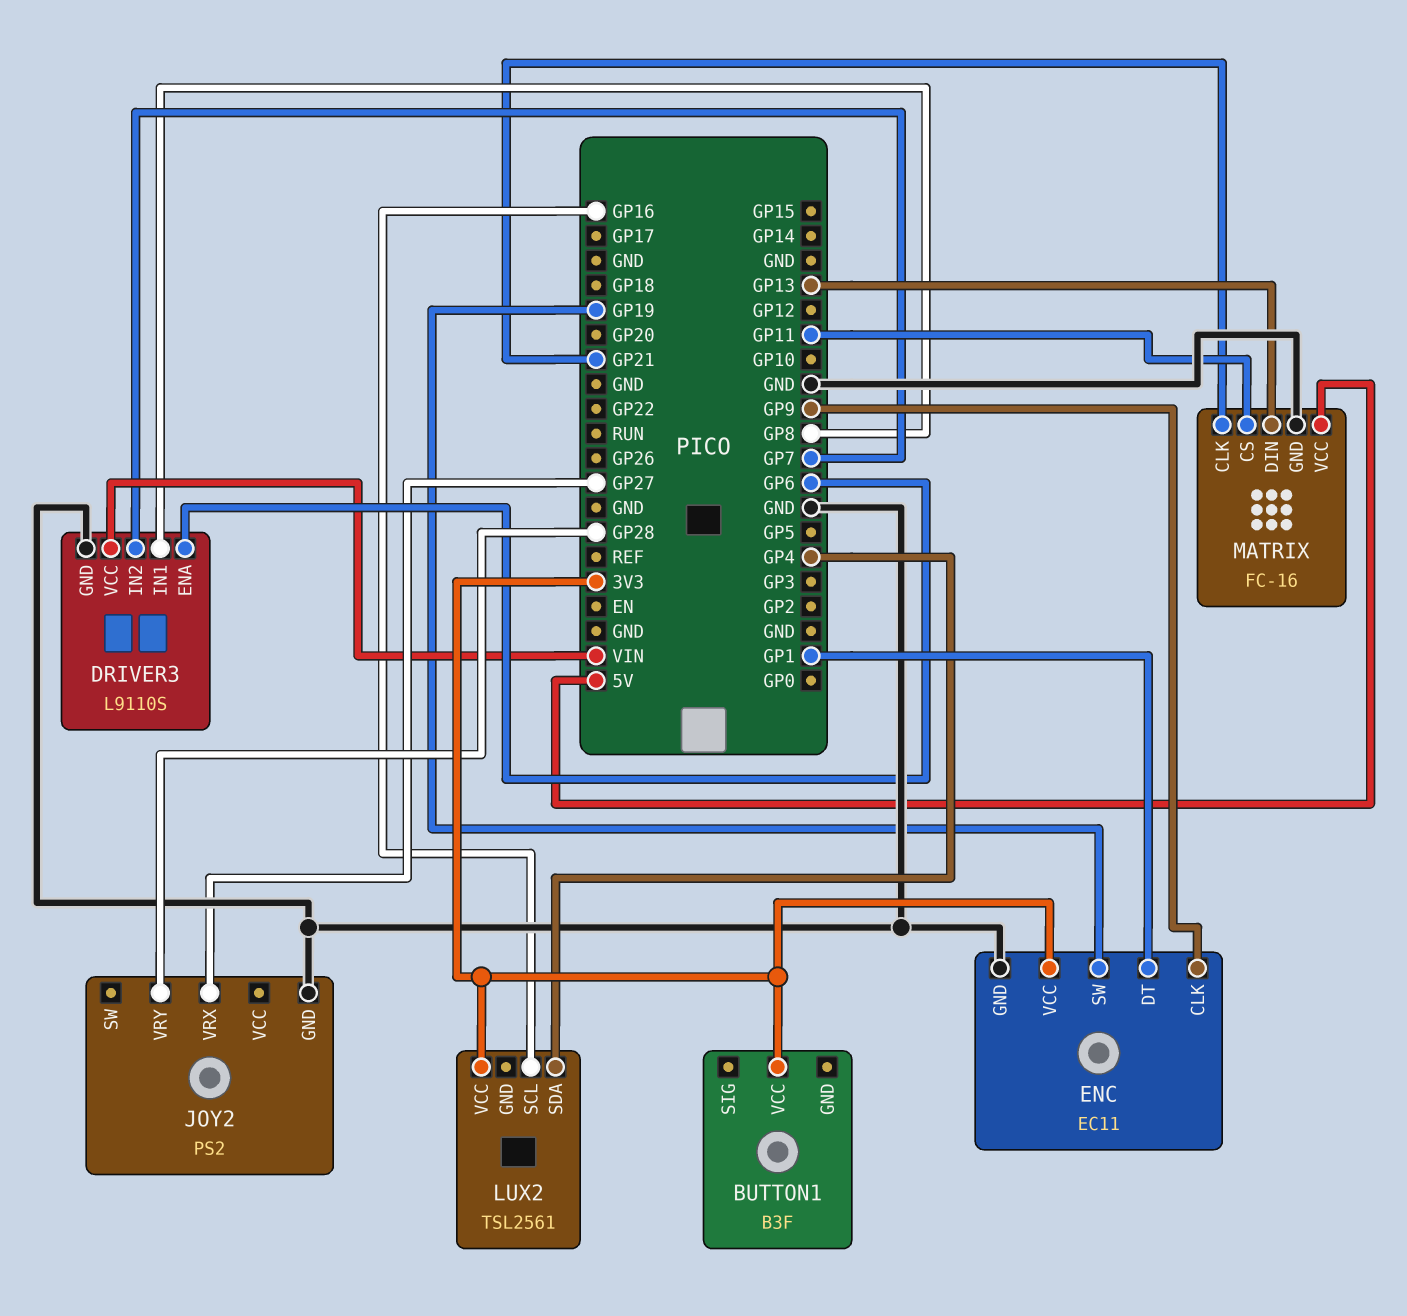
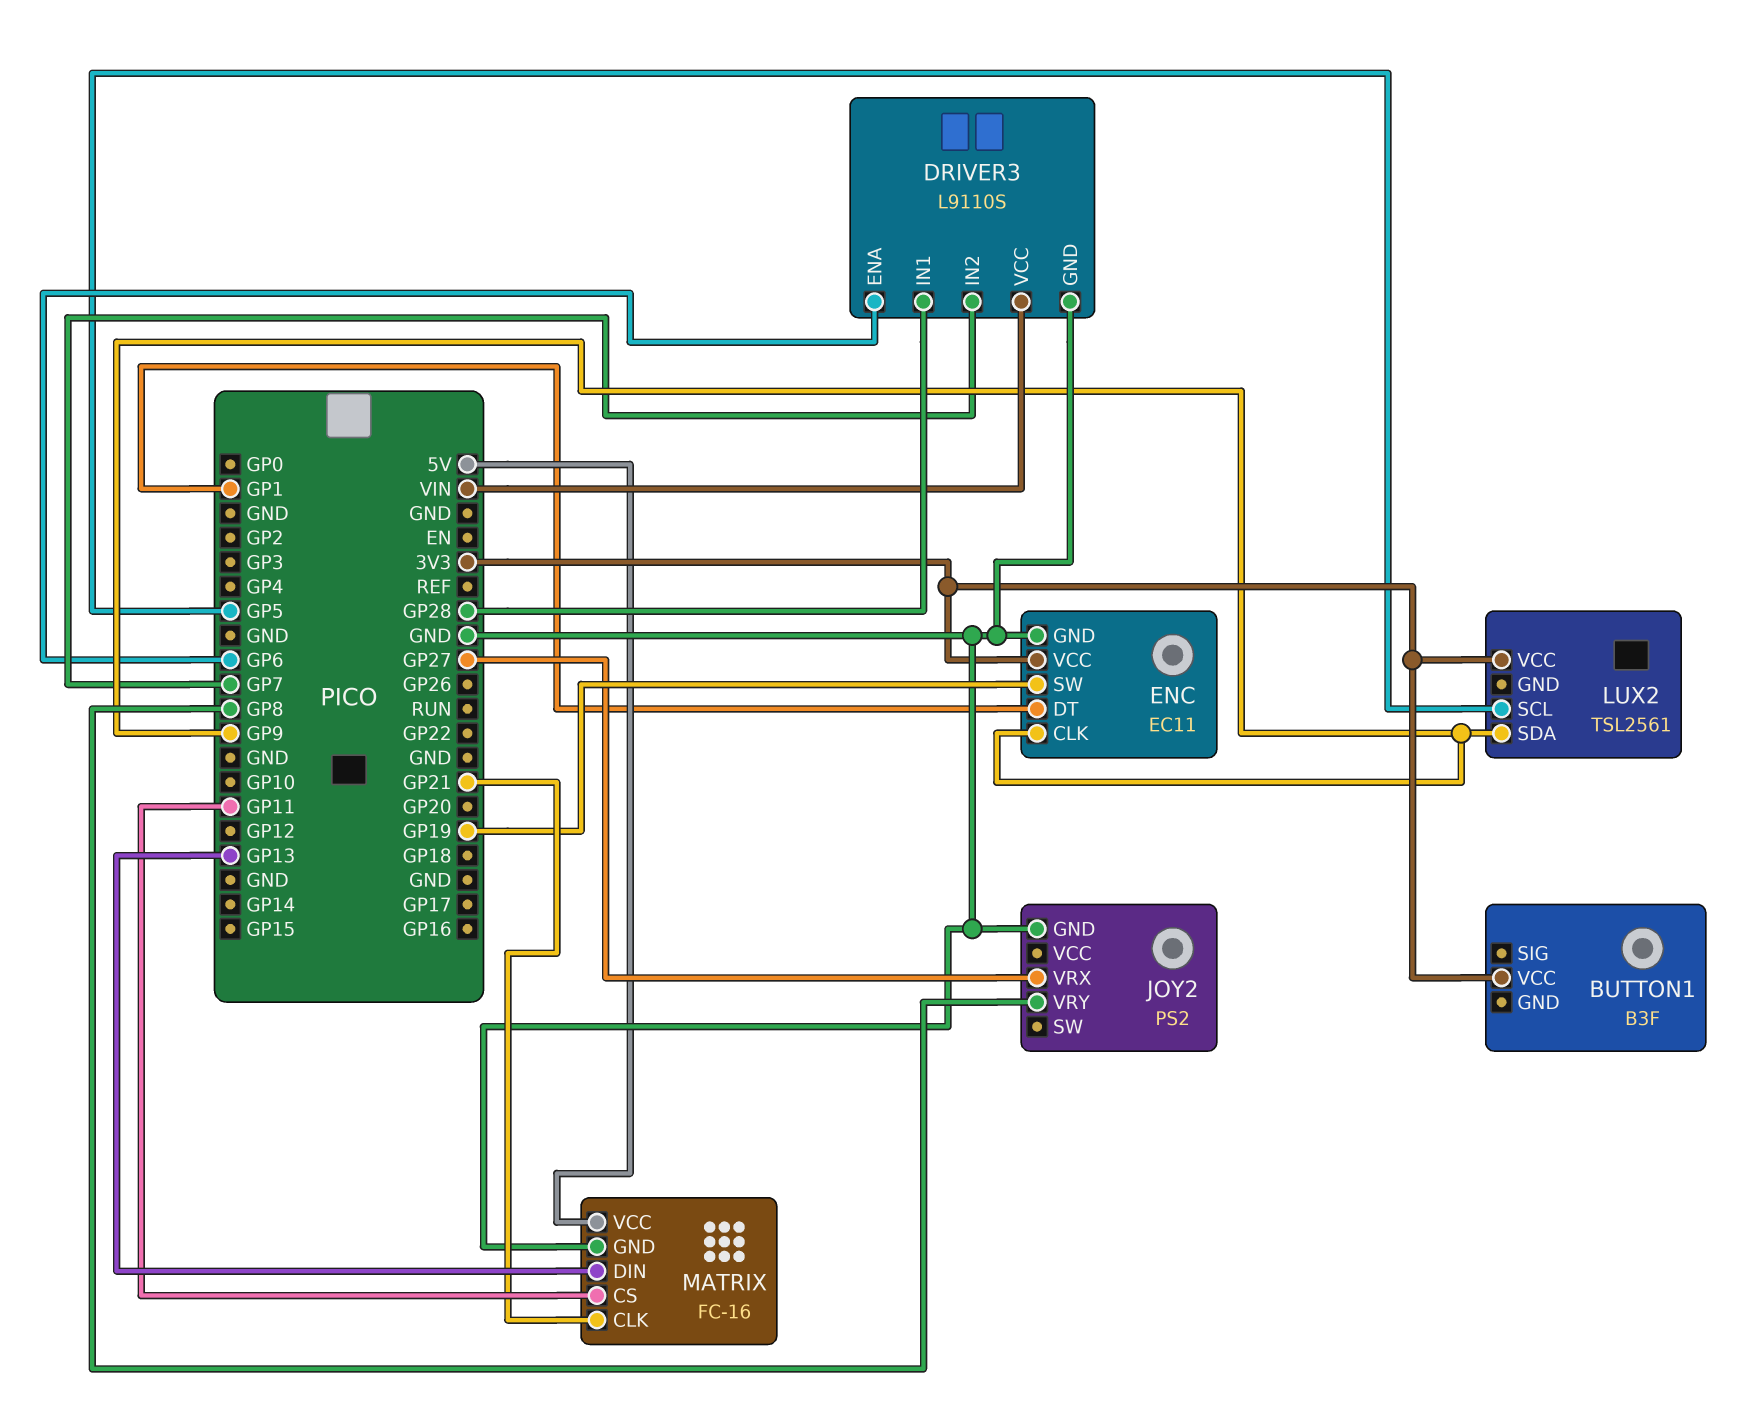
DRIVER3 pin IN1: GP8 -> GP28
JOY2 pin VRY: GP28 -> GP8
LUX2 pin SCL: GP16 -> GP5
LUX2 pin SDA: GP4 -> GP9

